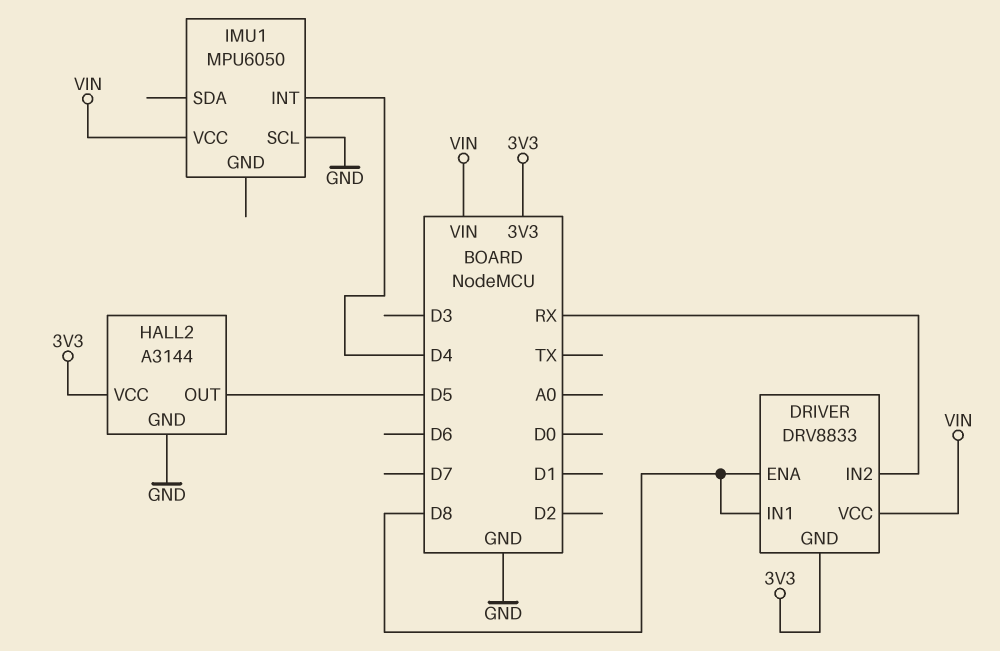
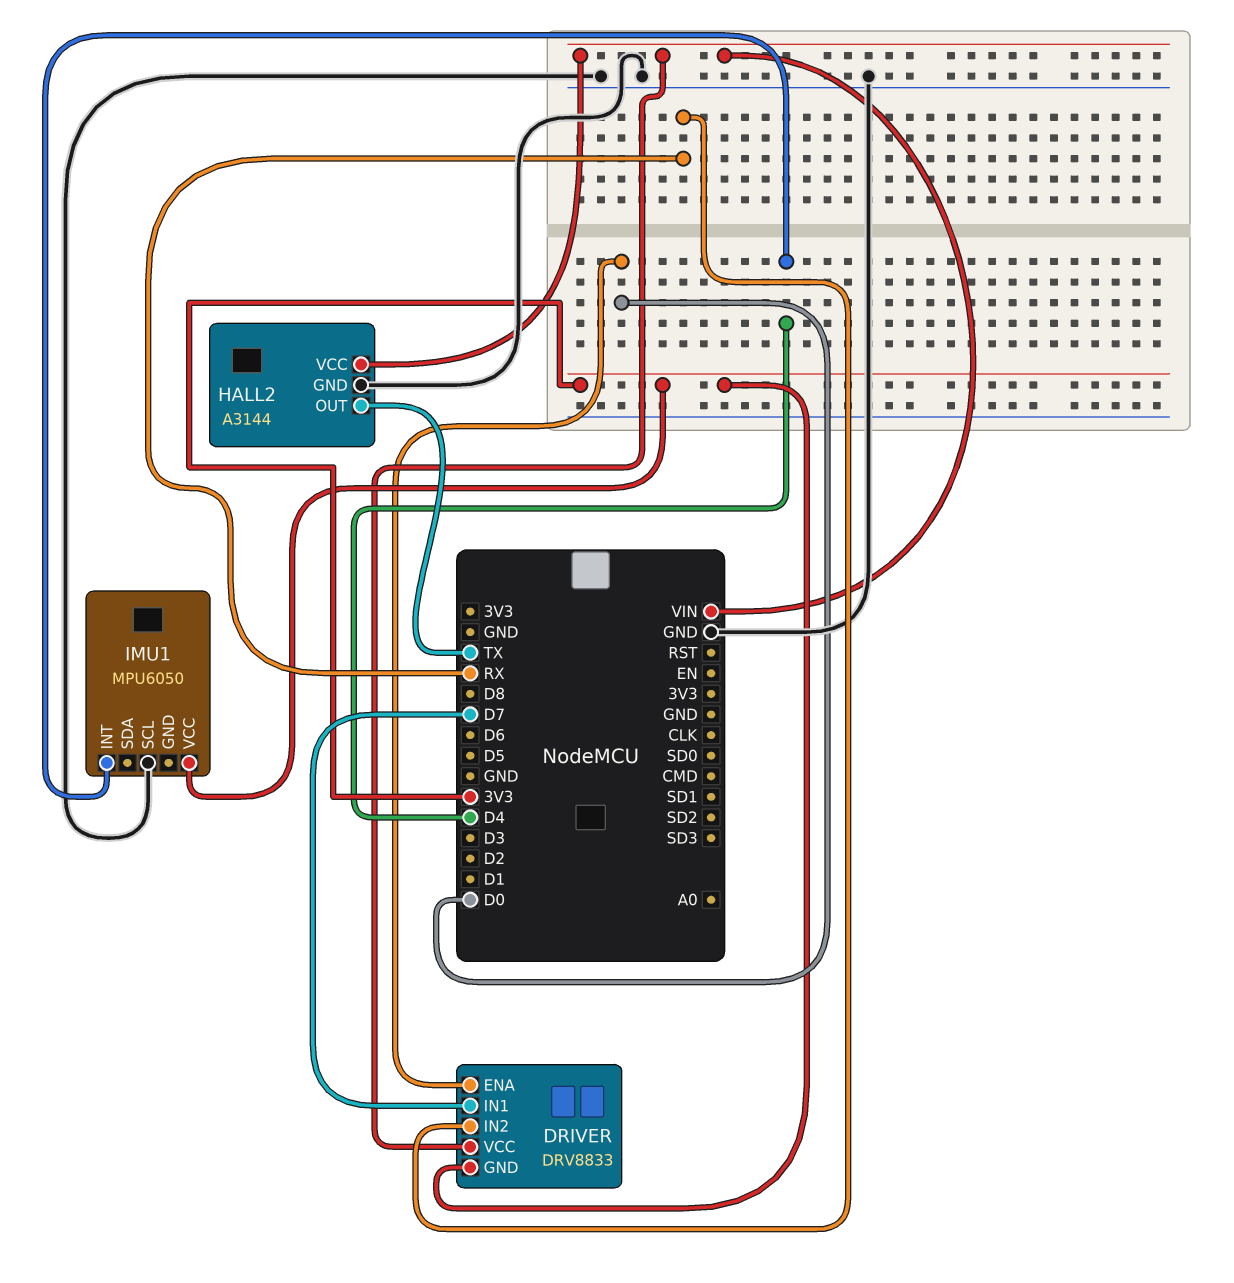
DRIVER pin ENA: D8 -> D0
DRIVER pin IN1: D8 -> D7
HALL2 pin OUT: D5 -> TX
HALL2 pin VCC: 3V3 -> VIN
IMU1 pin VCC: VIN -> 3V3

